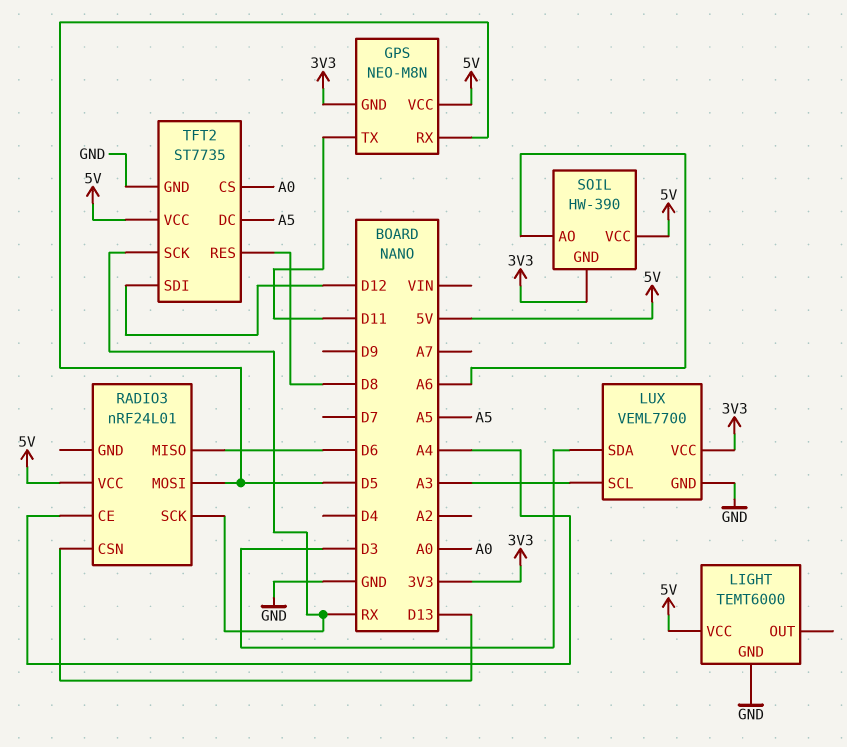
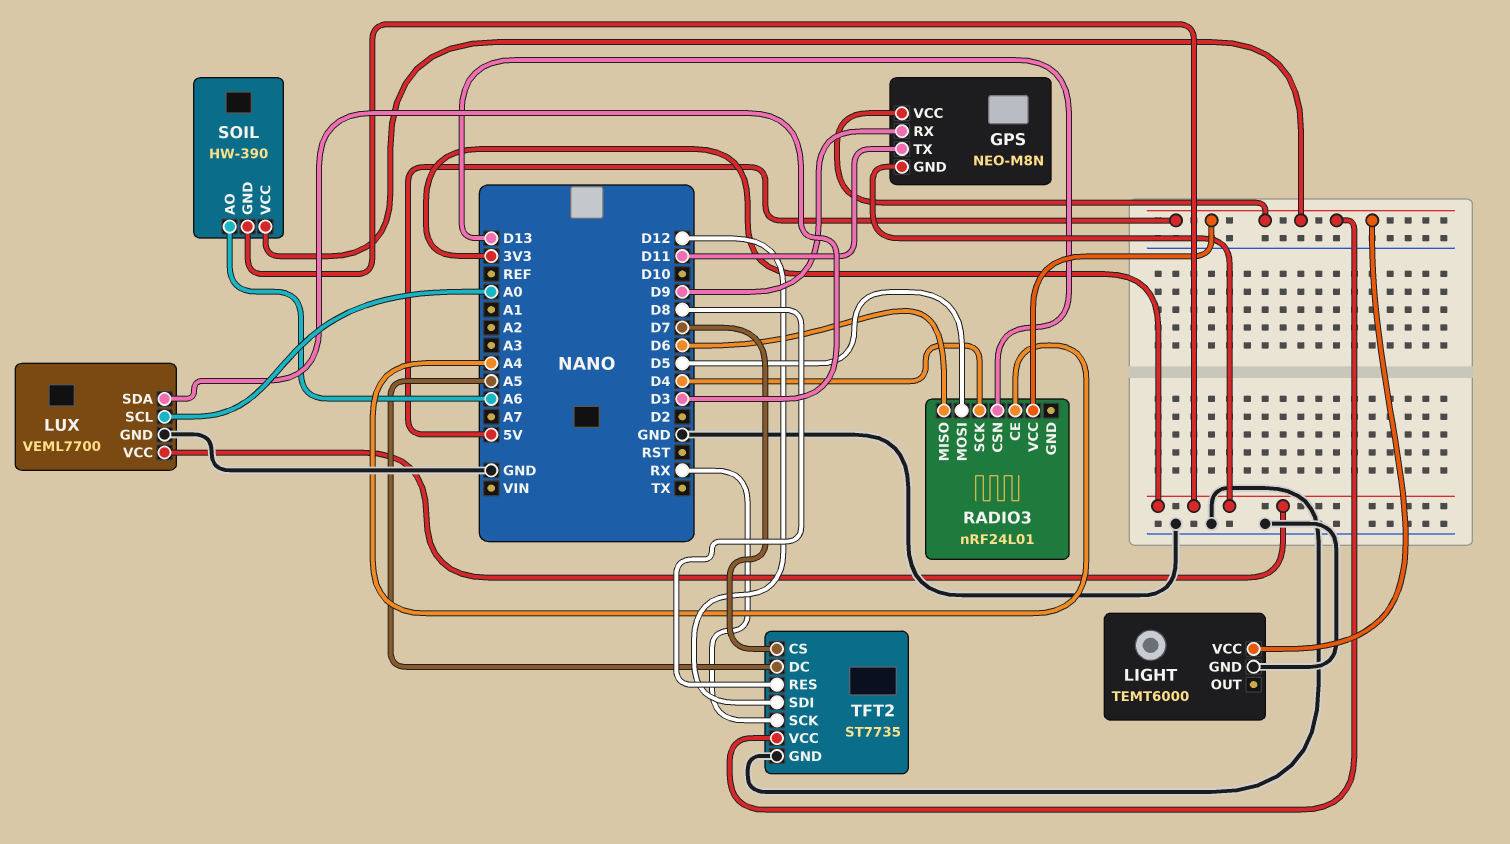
GPS pin RX: D5 -> D9
LUX pin SCL: A3 -> A0
RADIO3 pin SCK: RX -> D4
TFT2 pin CS: A0 -> D7

